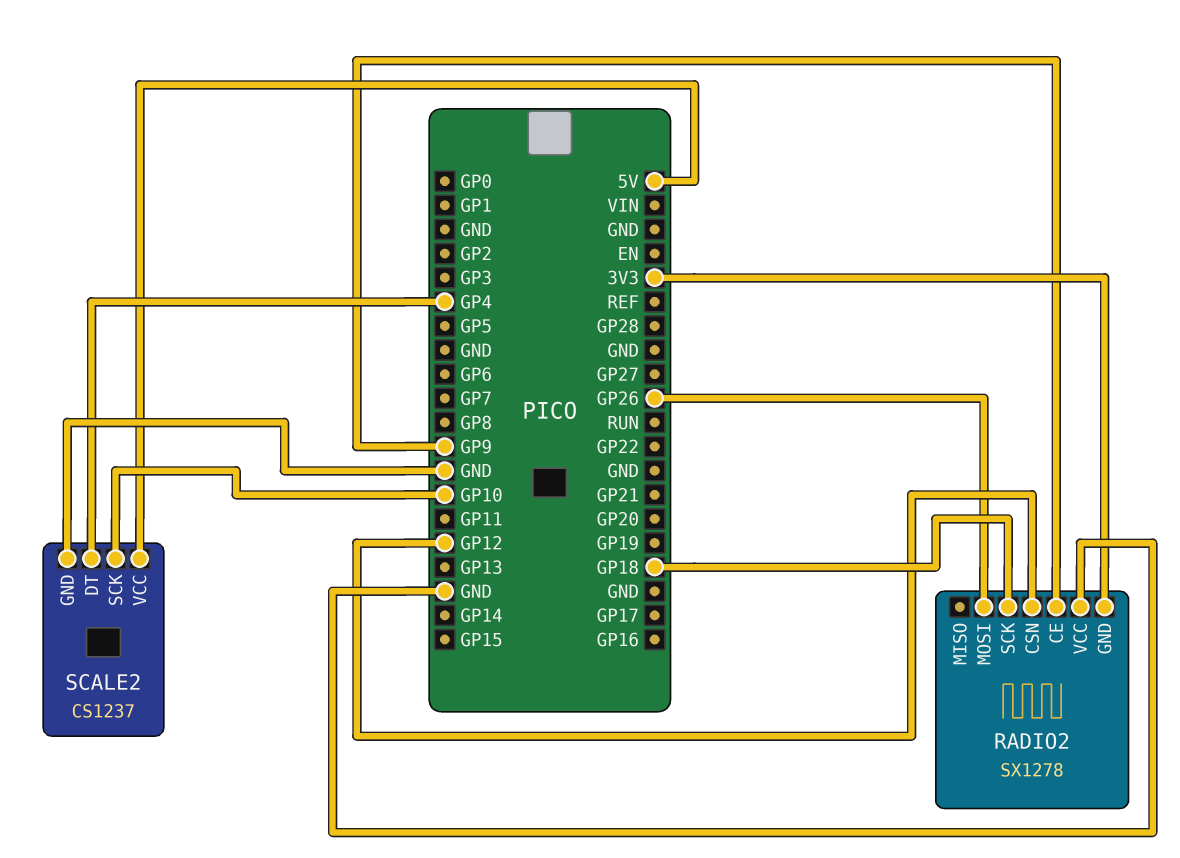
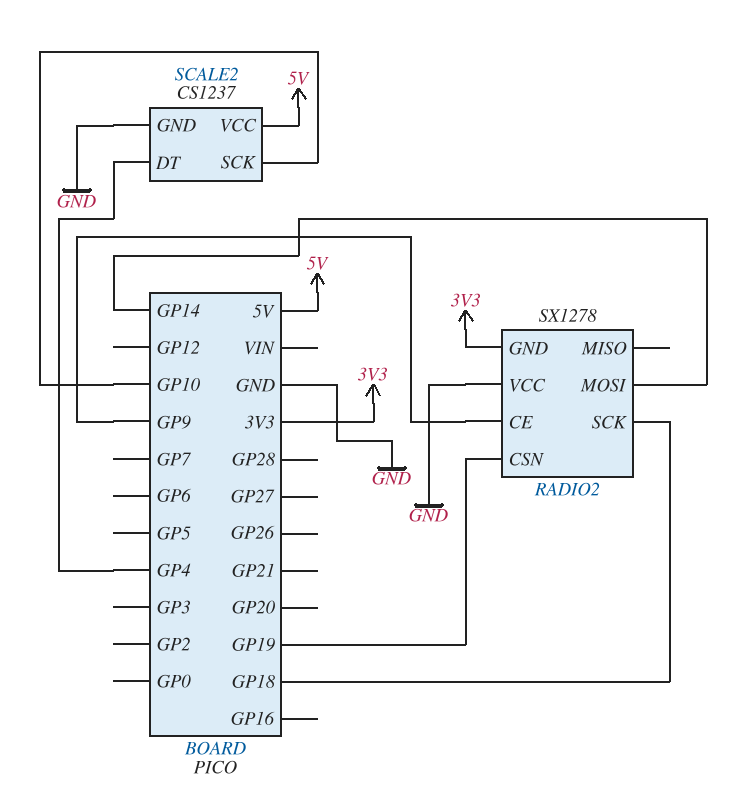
RADIO2 pin CSN: GP12 -> GP19
RADIO2 pin MOSI: GP26 -> GP14

